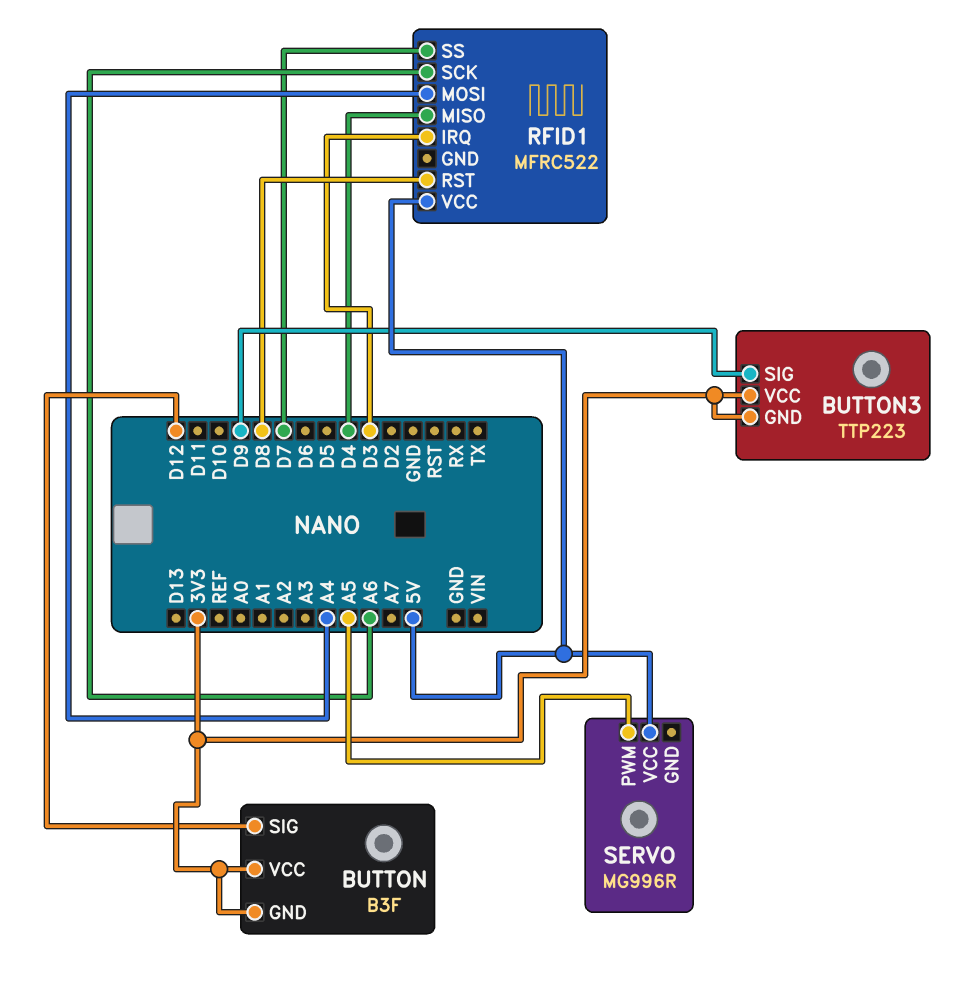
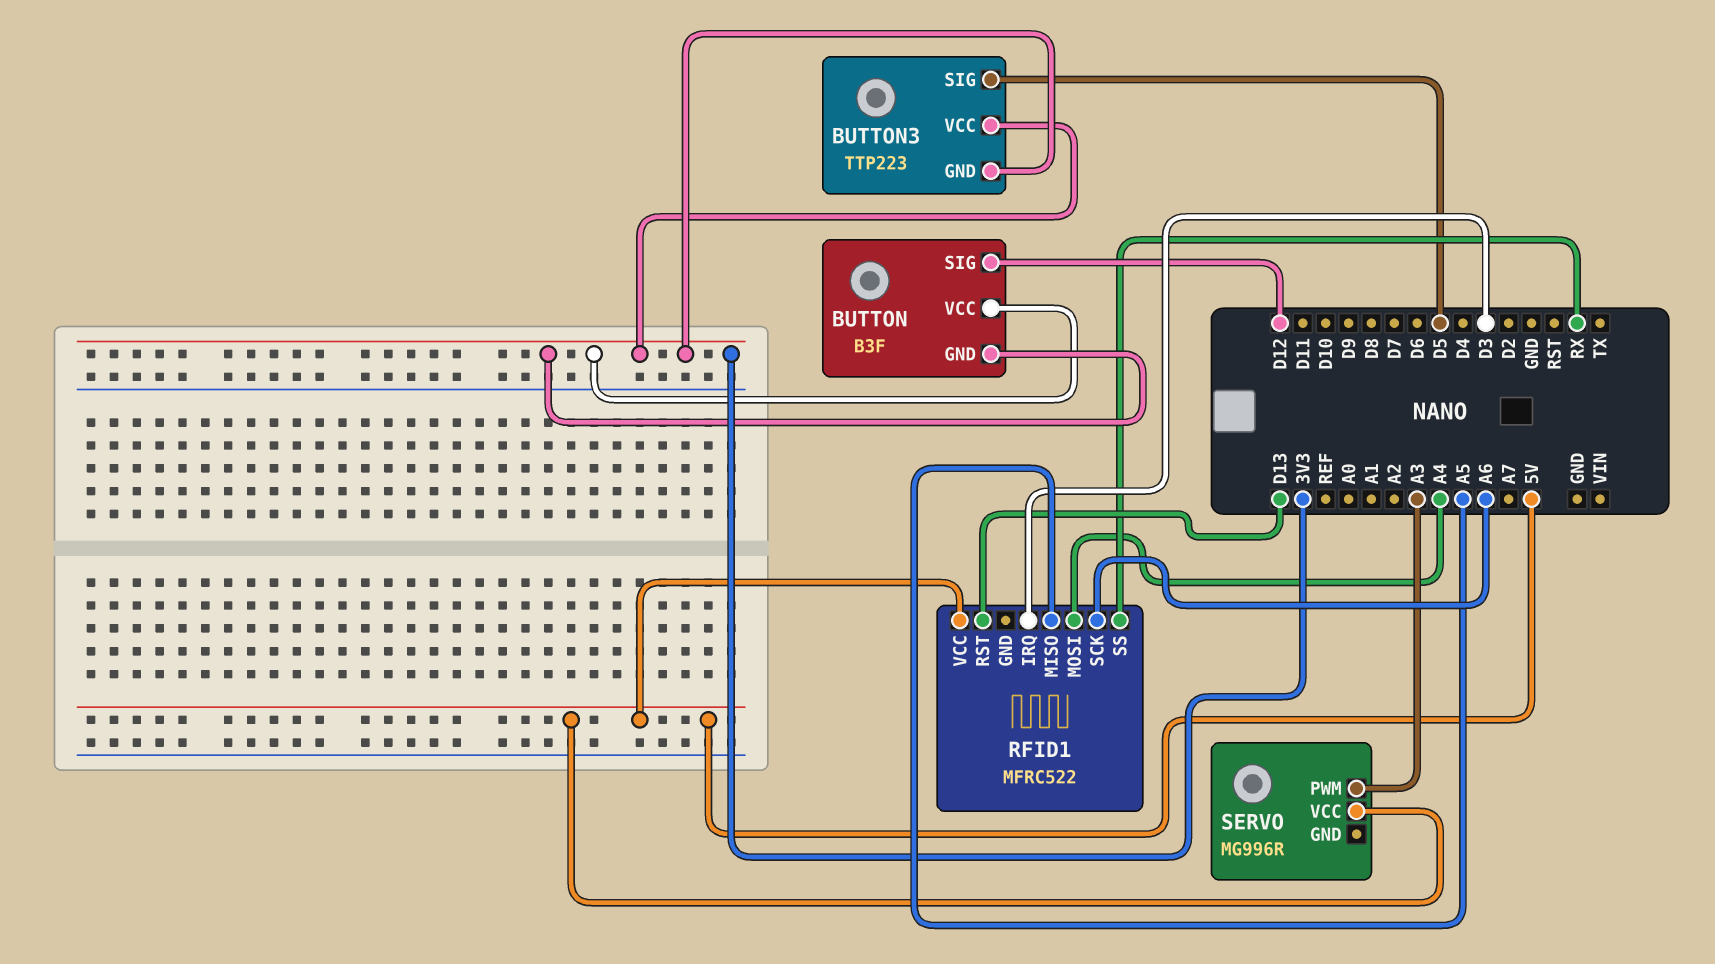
BUTTON3 pin SIG: D9 -> D5
RFID1 pin MISO: D4 -> A5
RFID1 pin RST: D8 -> D13
RFID1 pin SS: D7 -> RX
SERVO pin PWM: A5 -> A3

